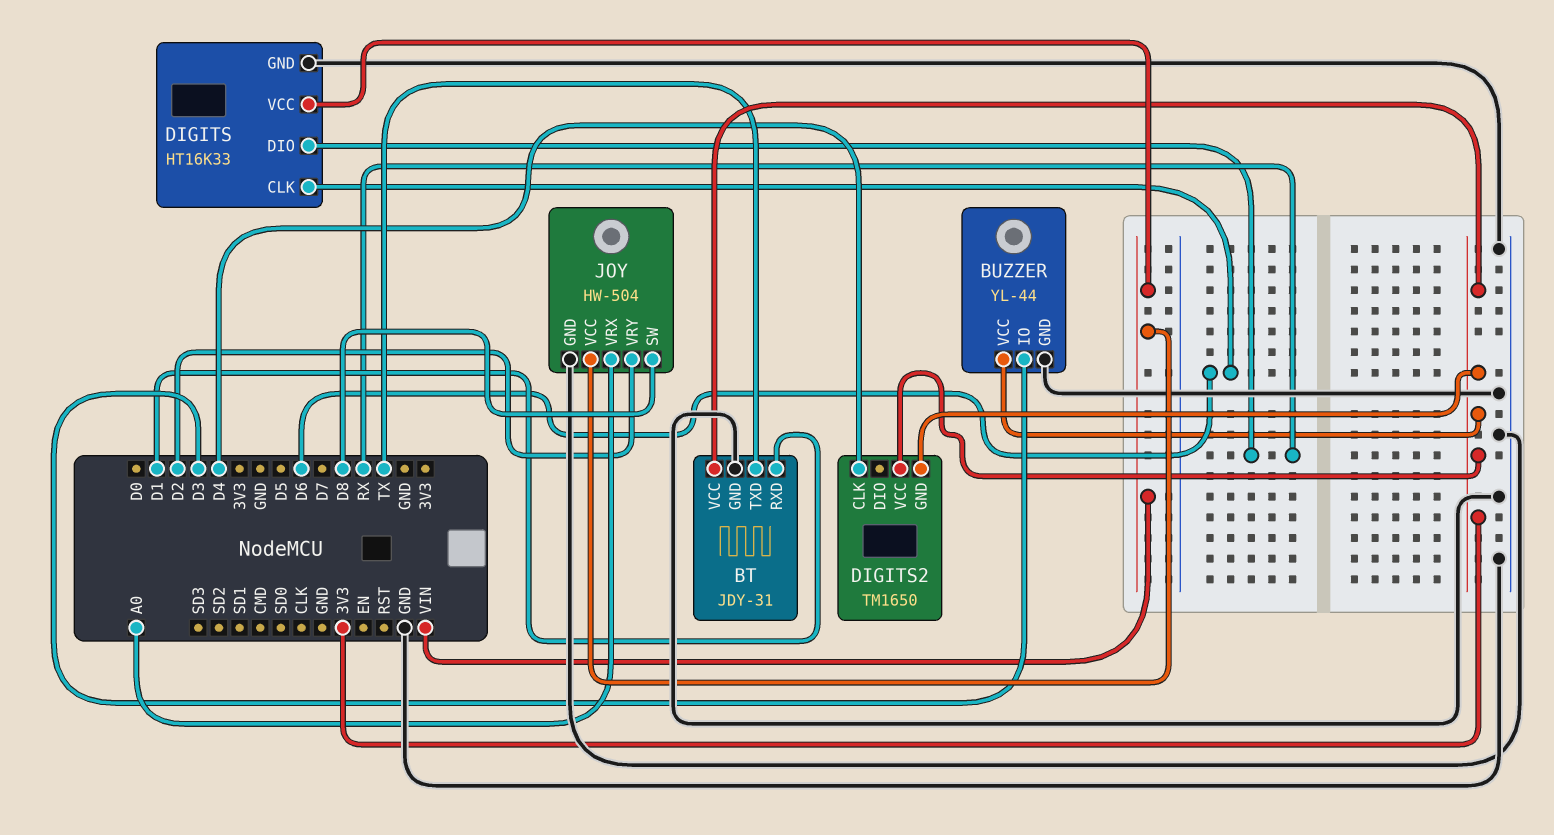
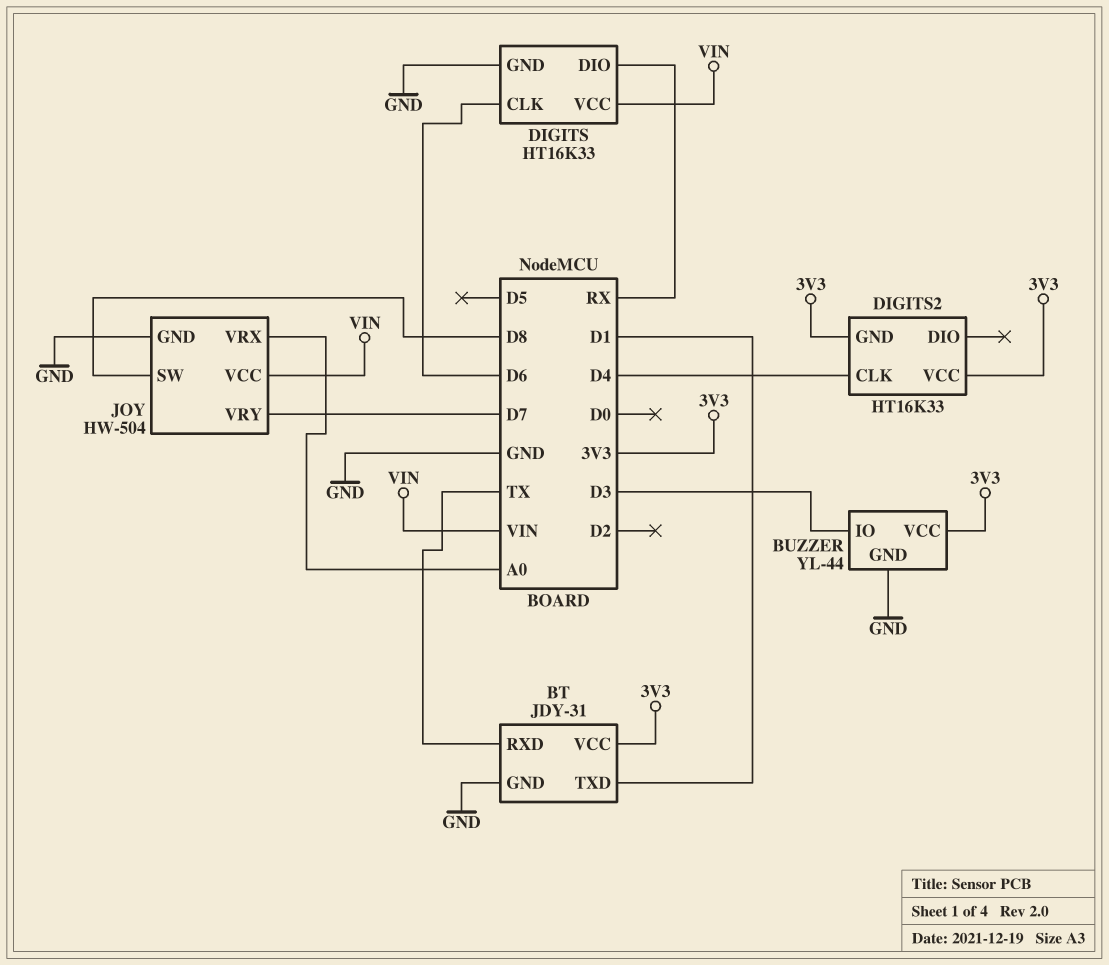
BT pin RXD: D1 -> TX
BT pin TXD: TX -> D1
DIGITS2: TM1650 -> HT16K33
JOY pin VRY: D2 -> D7

